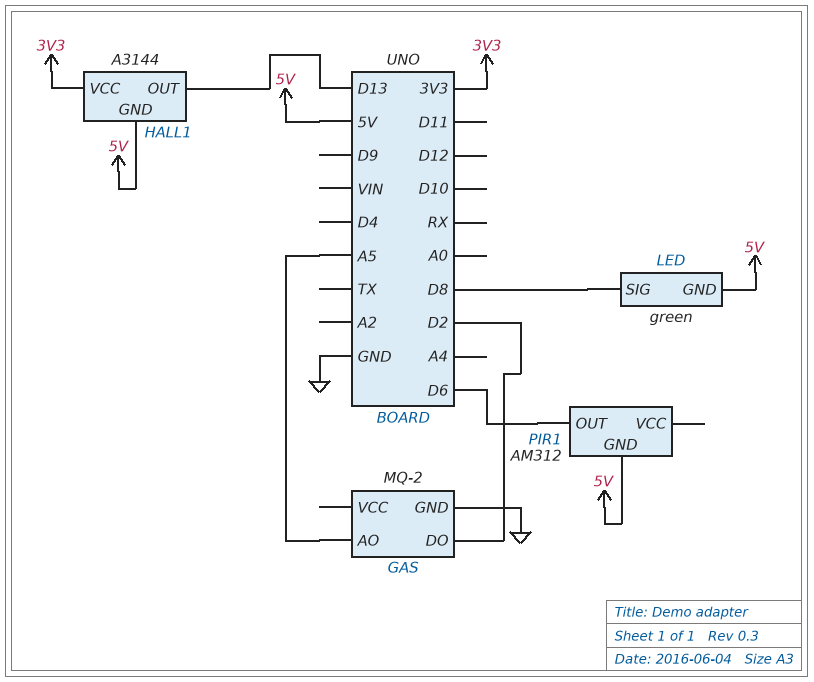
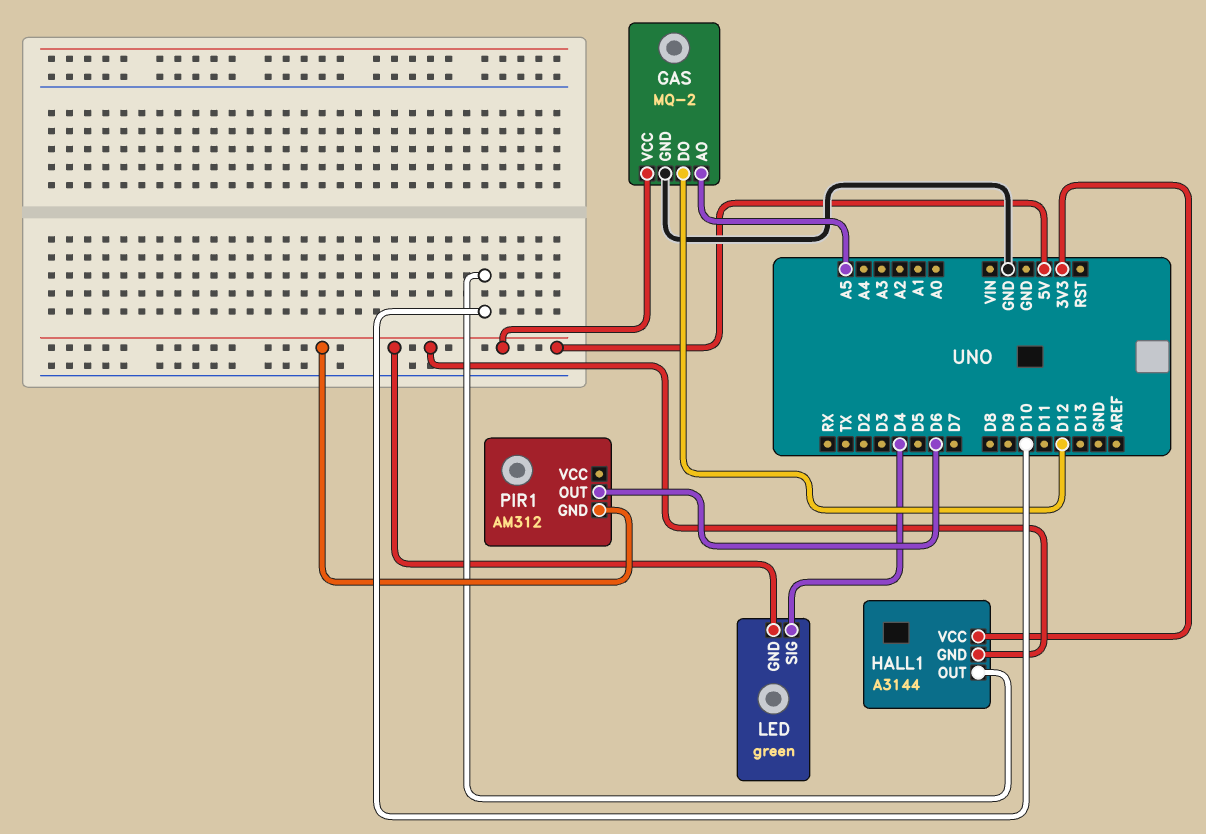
GAS pin DO: D2 -> D12
GAS pin VCC: none -> 5V
HALL1 pin OUT: D13 -> D10
LED pin SIG: D8 -> D4

